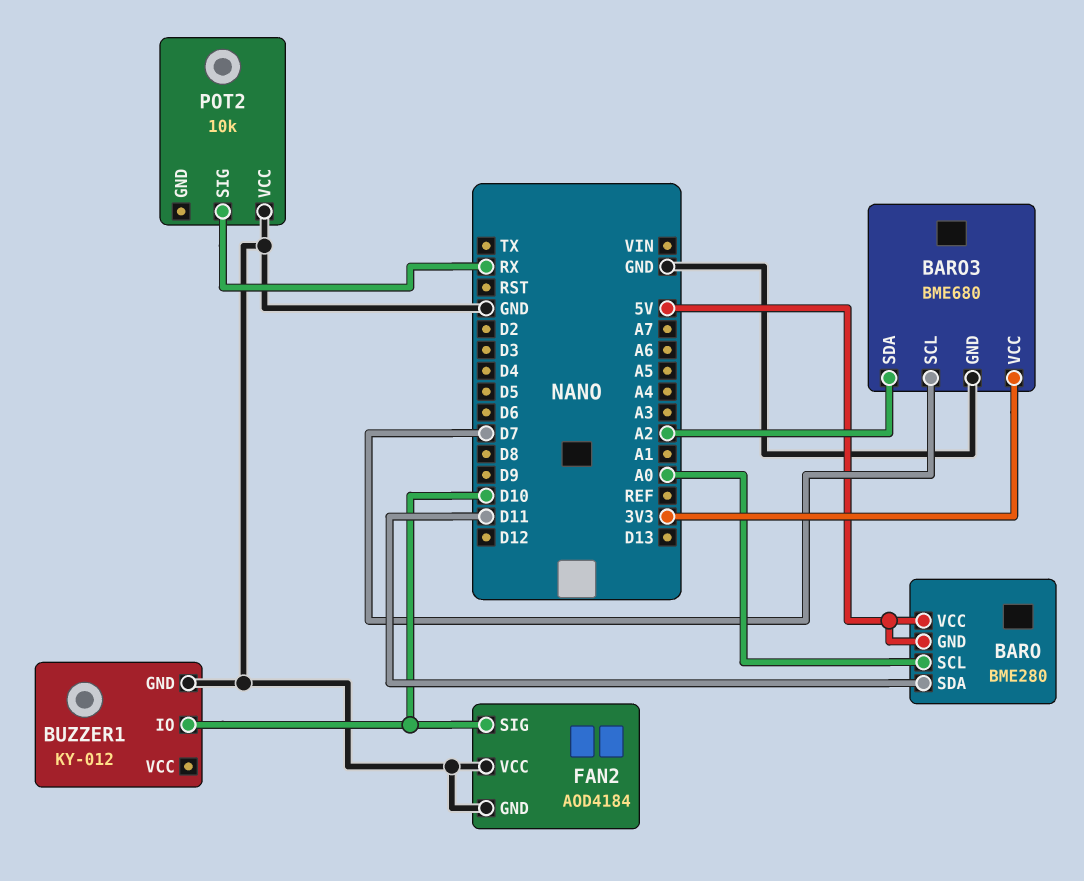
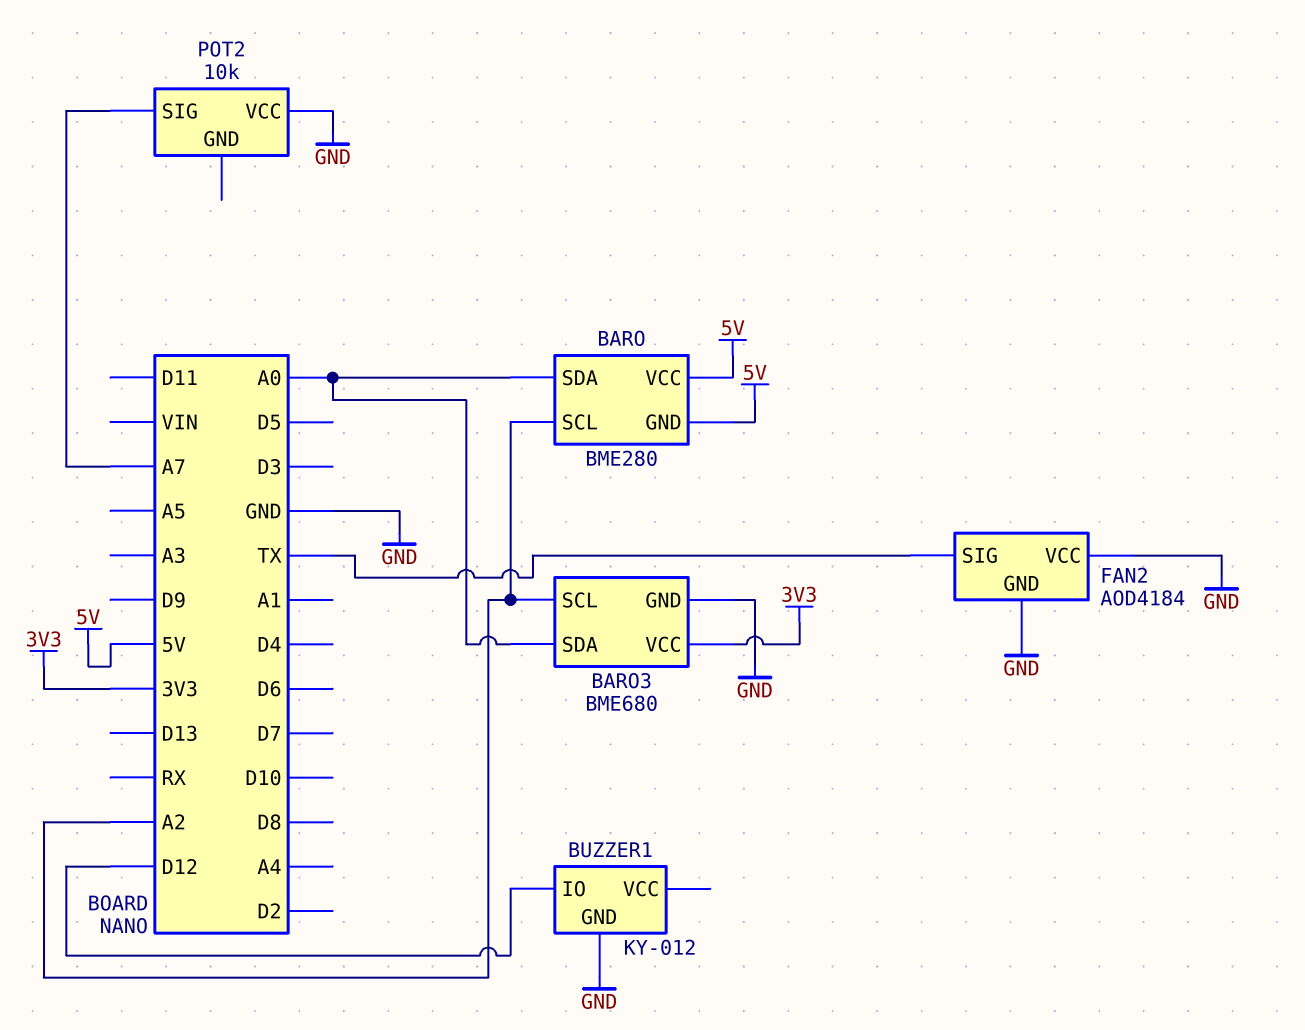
BARO pin SCL: A0 -> A2
BARO pin SDA: D11 -> A0
BARO3 pin SCL: D7 -> A2
BARO3 pin SDA: A2 -> A0
BUZZER1 pin IO: D10 -> D12
FAN2 pin SIG: D10 -> TX
POT2 pin SIG: RX -> A7

